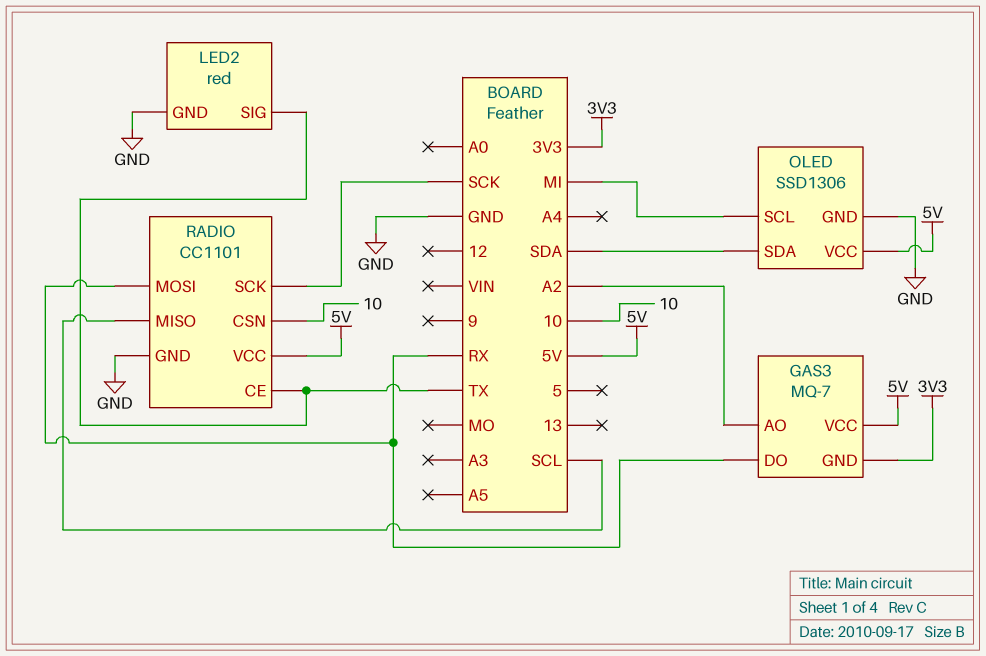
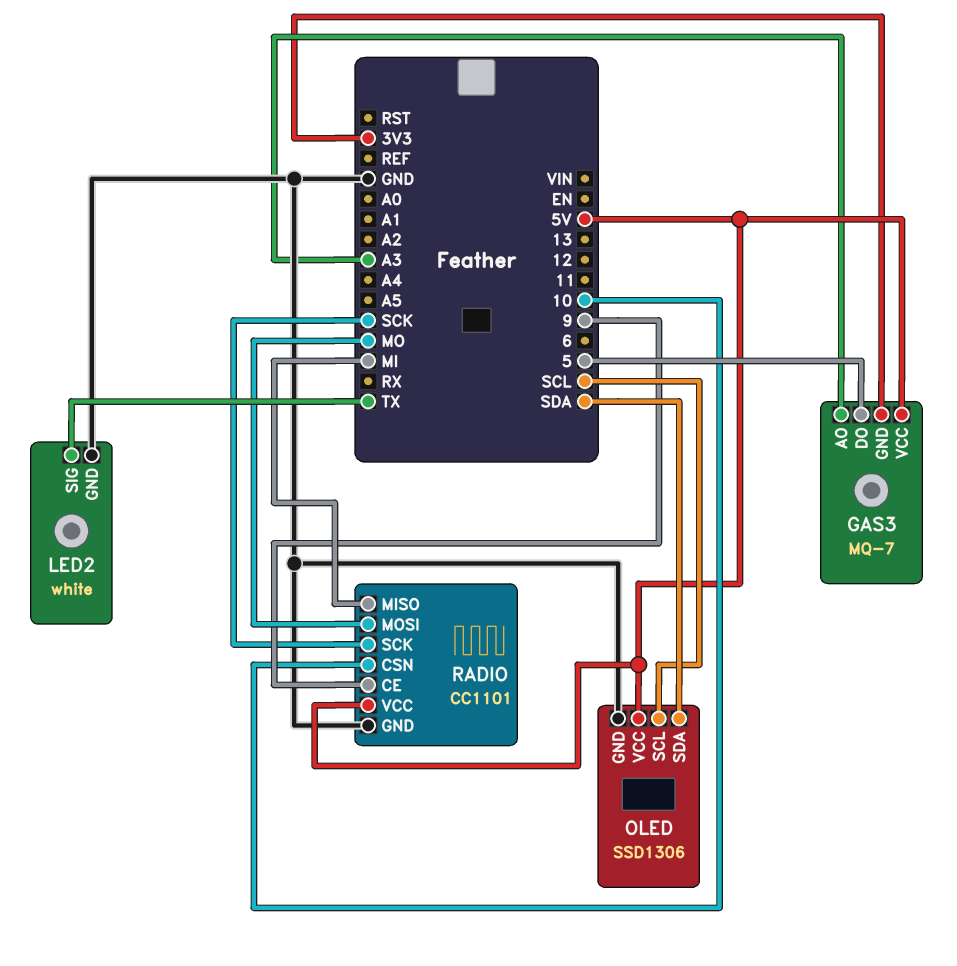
GAS3 pin AO: A2 -> A3
GAS3 pin DO: RX -> 5
LED2: red -> white
OLED pin SCL: MI -> SCL
RADIO pin CE: TX -> 9
RADIO pin MISO: SCL -> MI
RADIO pin MOSI: RX -> MO

